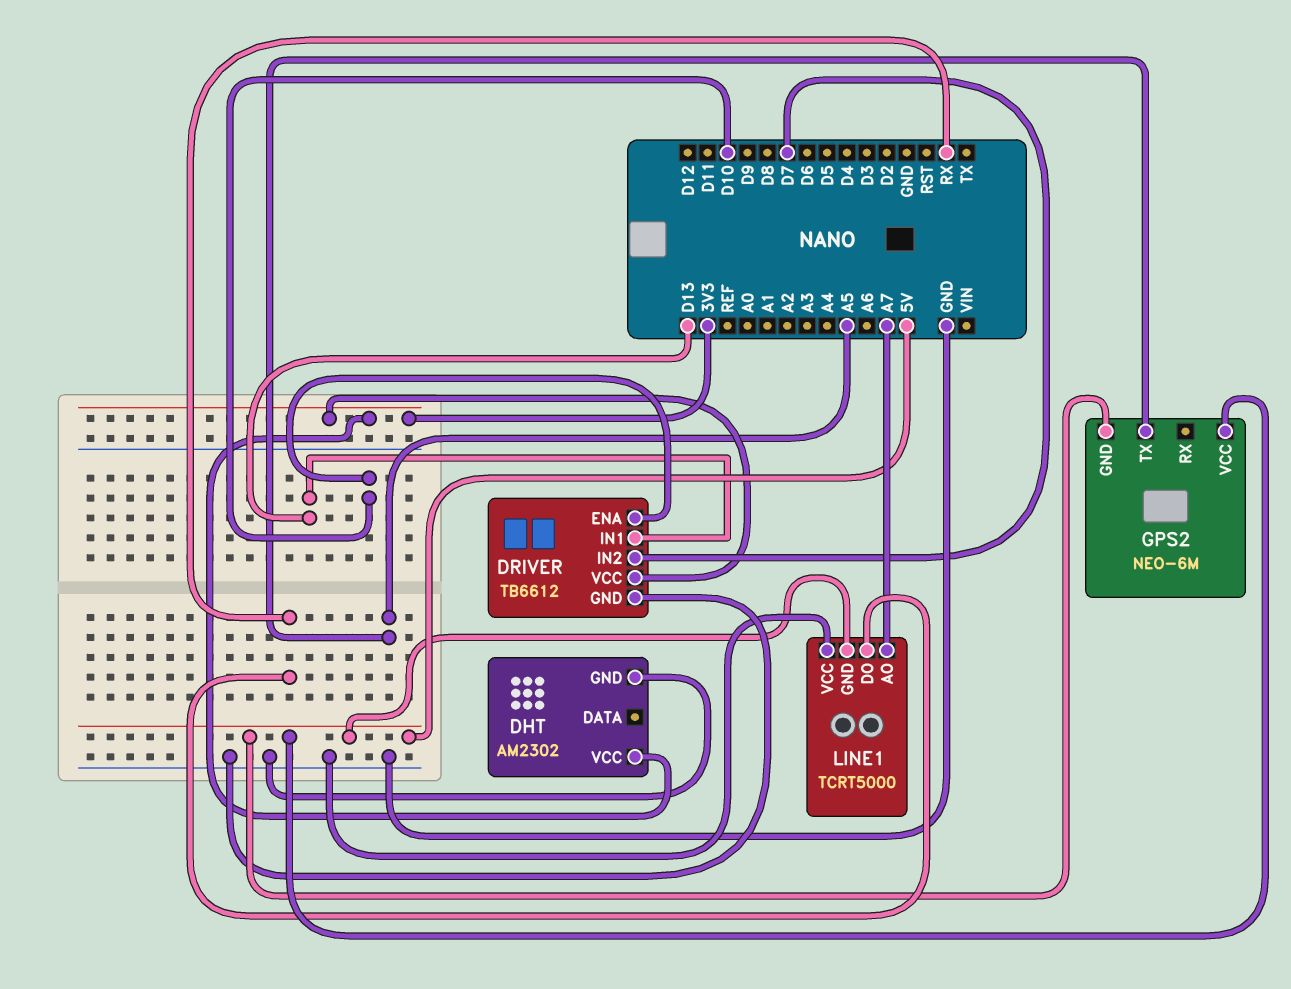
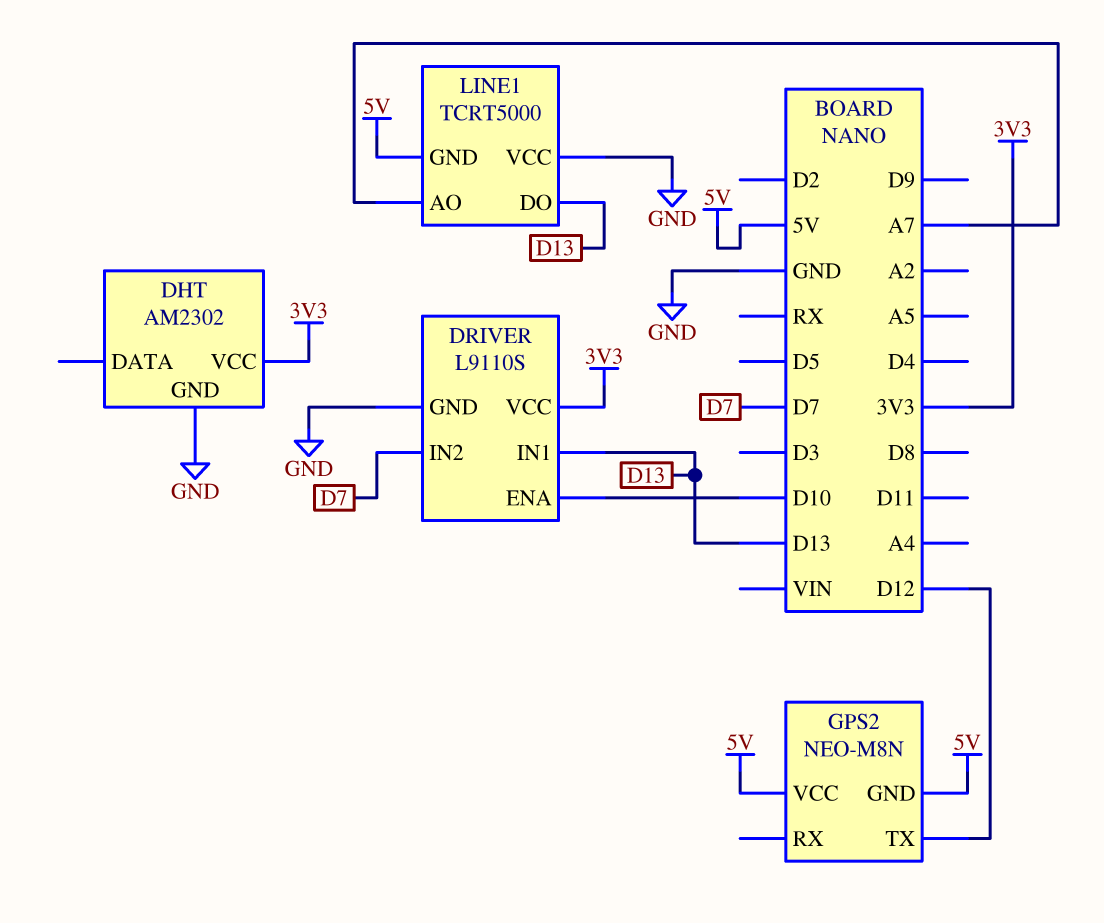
DRIVER: TB6612 -> L9110S
GPS2: NEO-6M -> NEO-M8N
GPS2 pin TX: A5 -> D12
LINE1 pin DO: RX -> D13

